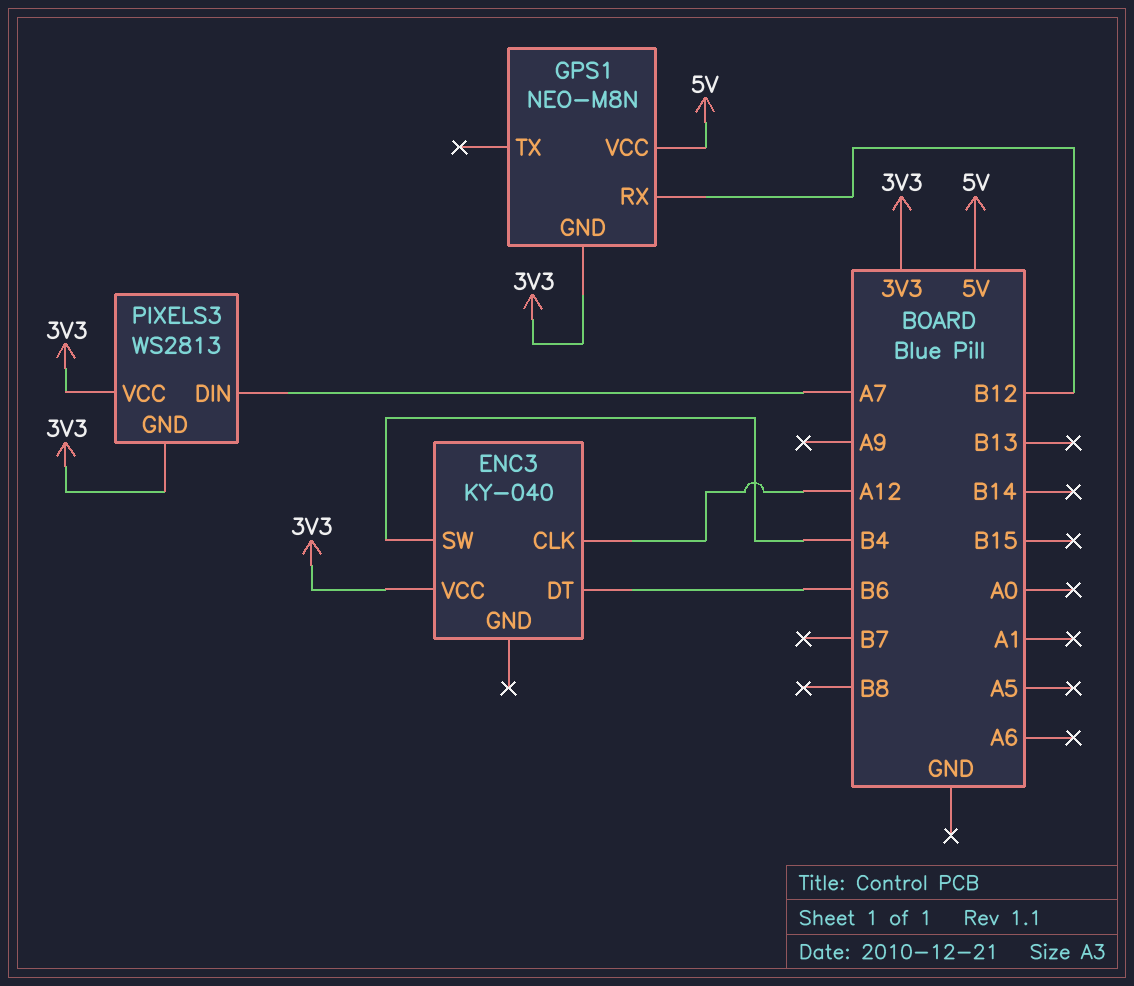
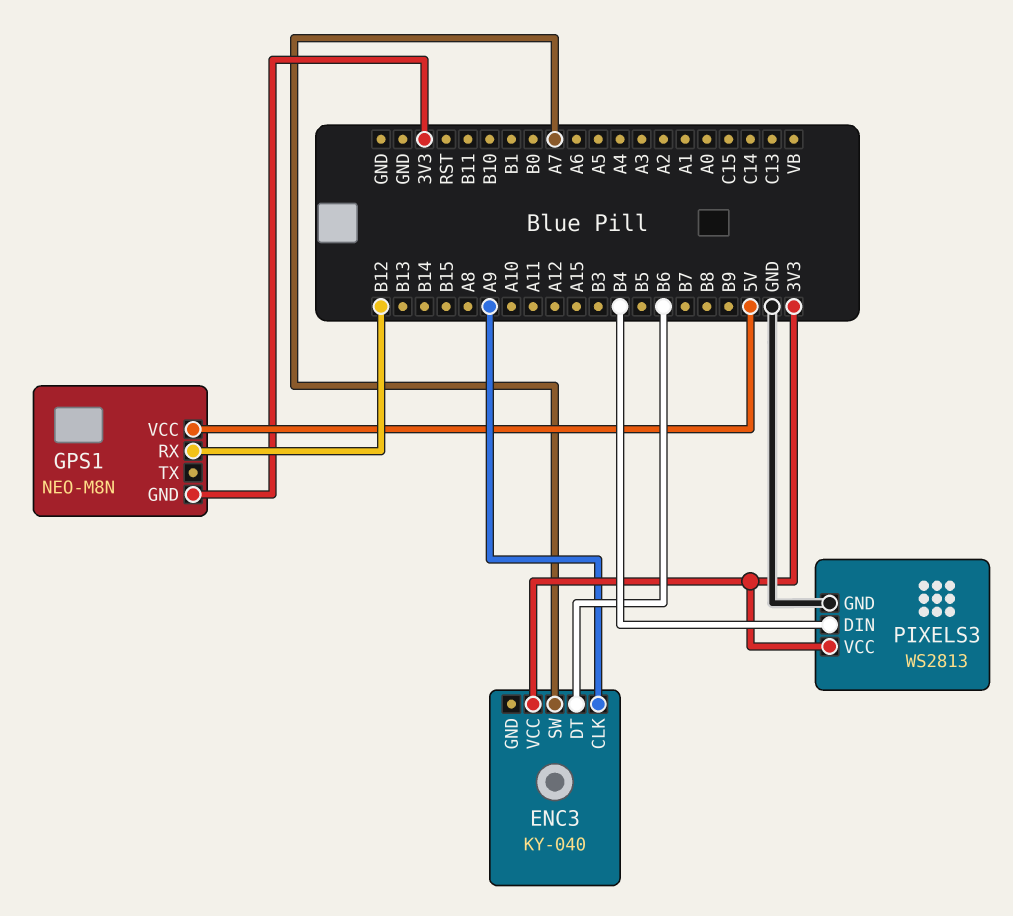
ENC3 pin CLK: A12 -> A9
ENC3 pin SW: B4 -> A7
PIXELS3 pin DIN: A7 -> B4
PIXELS3 pin GND: 3V3 -> GND

